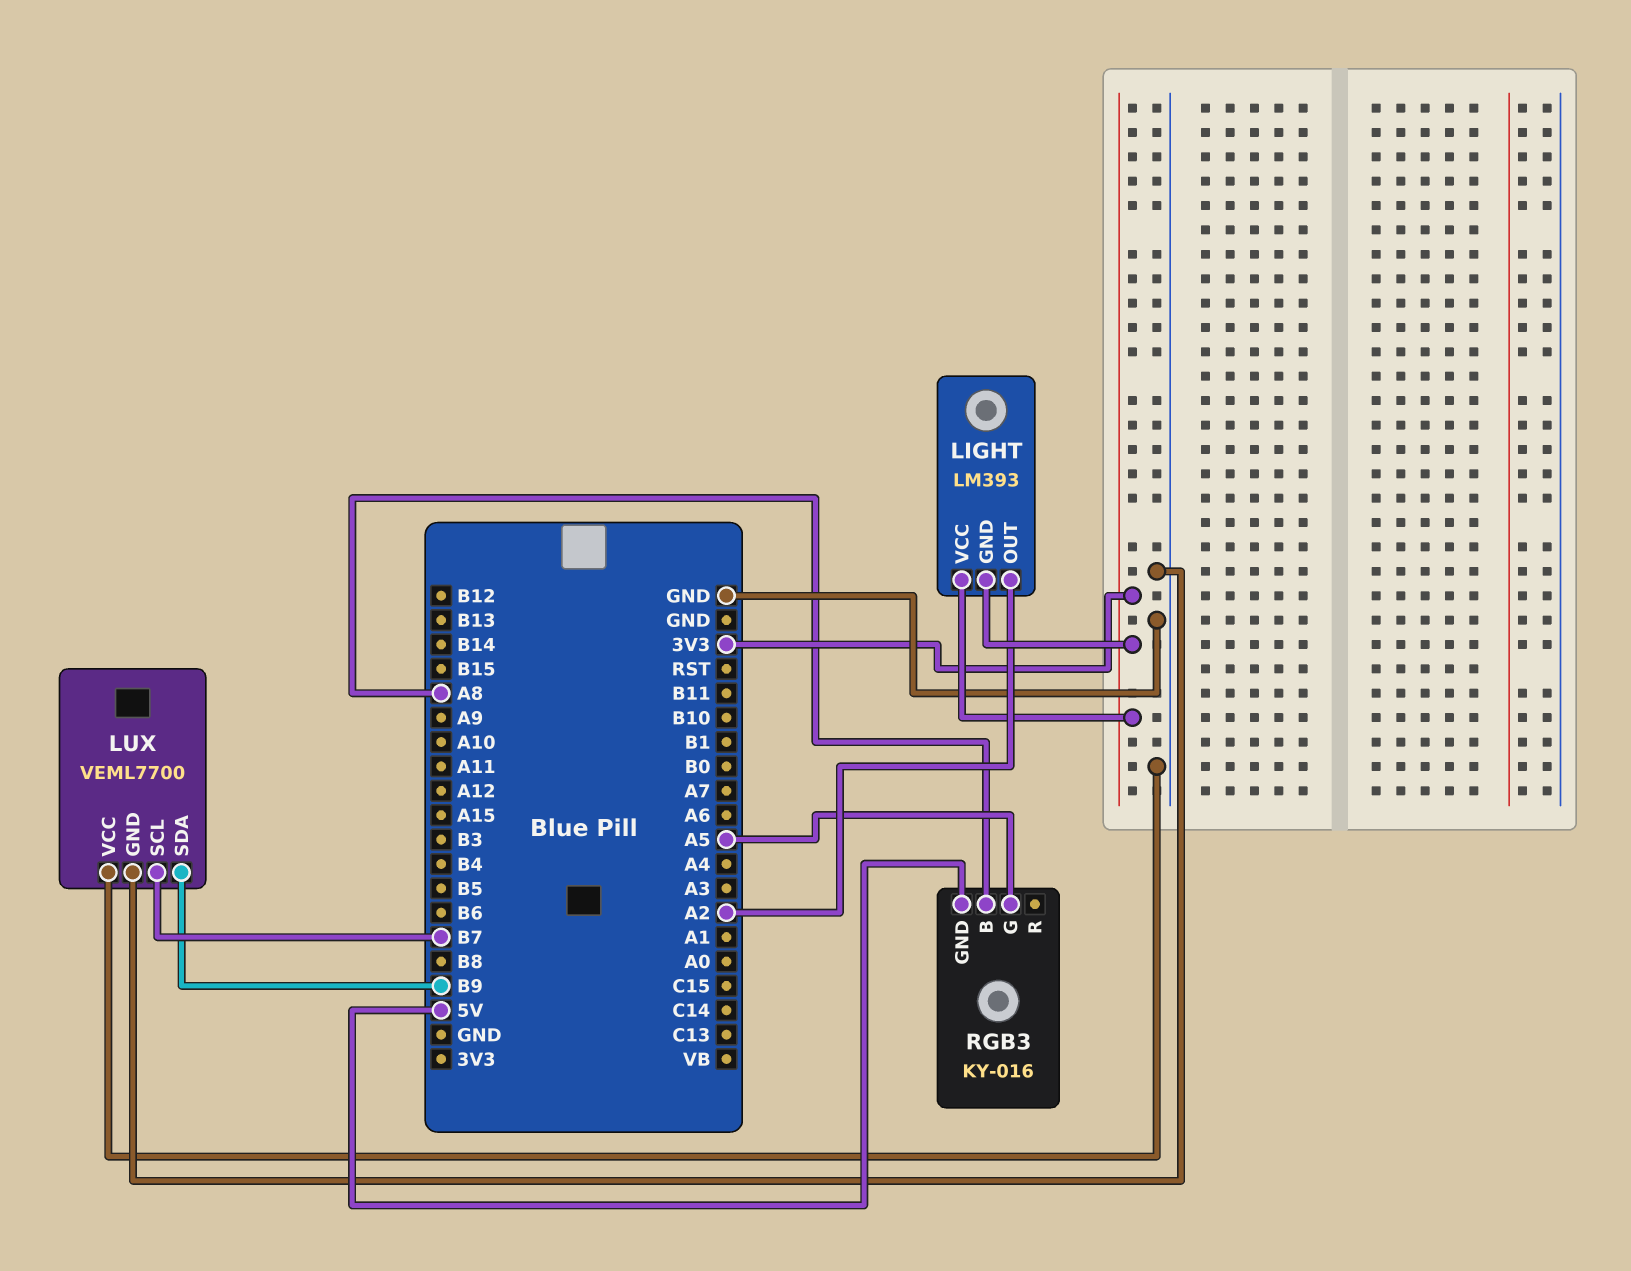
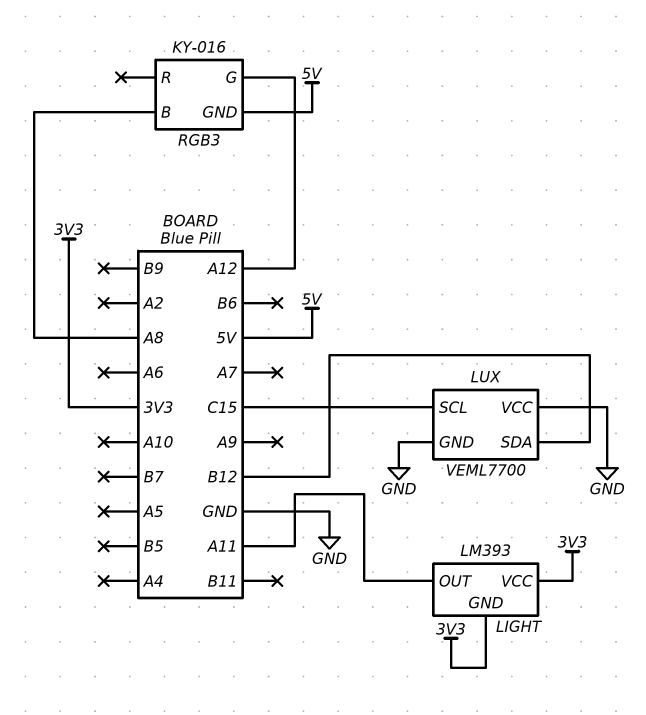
LIGHT pin OUT: A2 -> A11
LUX pin SCL: B7 -> C15
LUX pin SDA: B9 -> B12
RGB3 pin G: A5 -> A12

